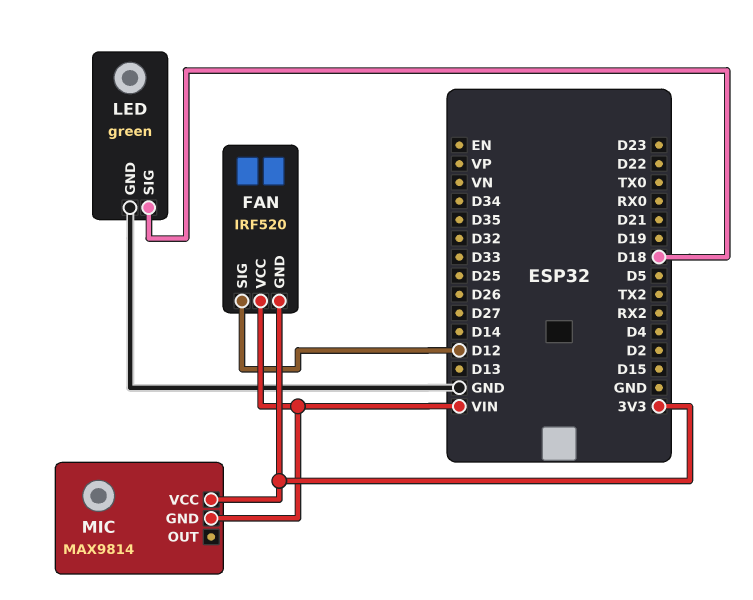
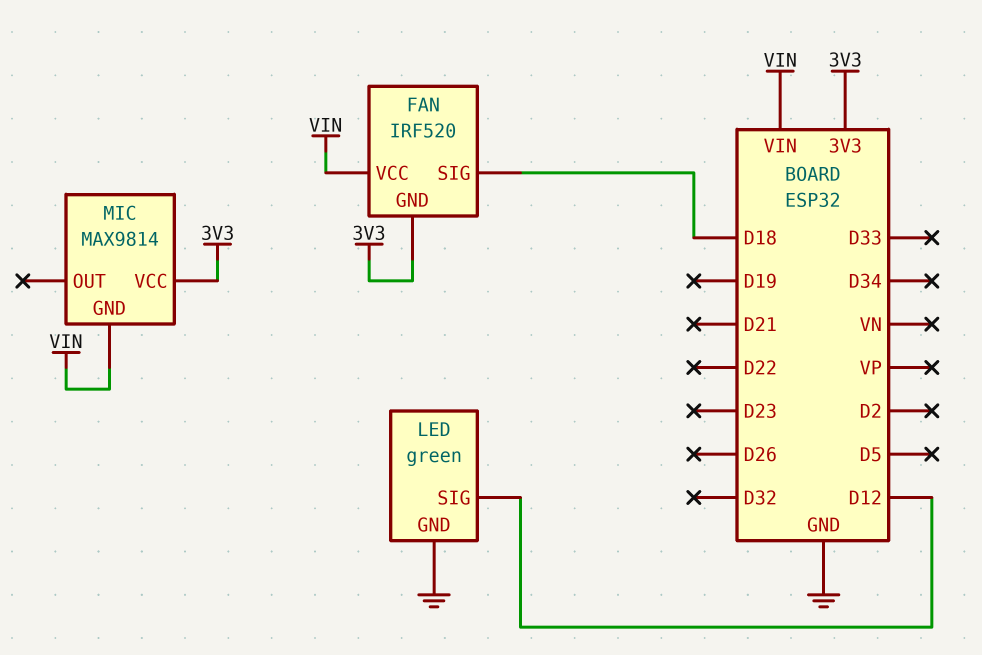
FAN pin SIG: D12 -> D18
LED pin SIG: D18 -> D12

